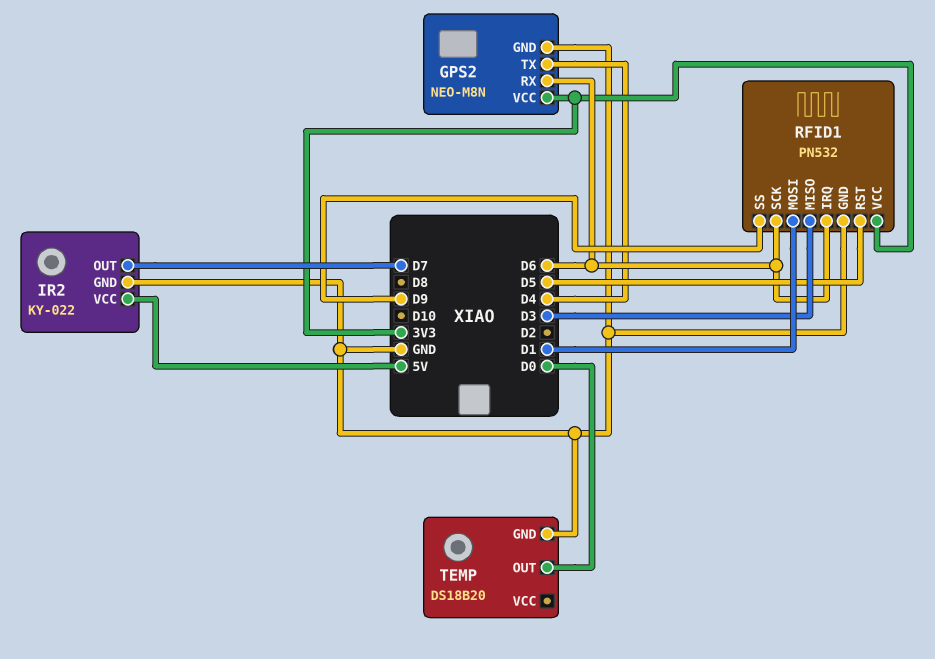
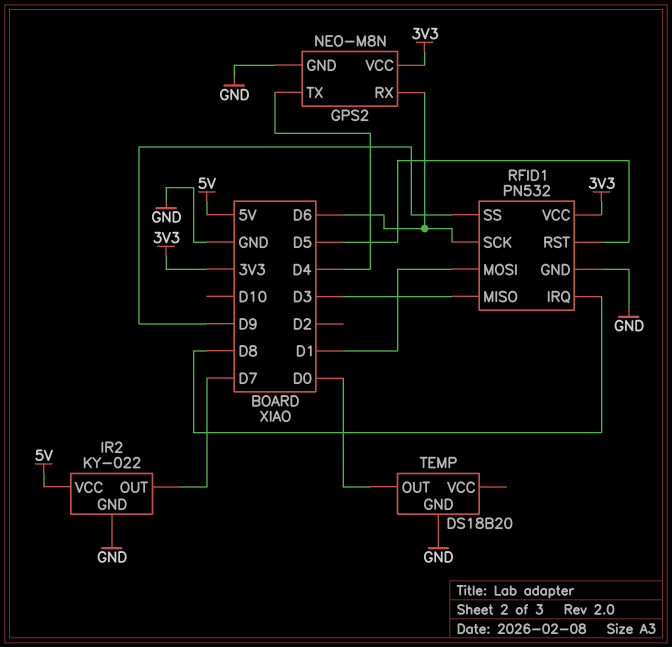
RFID1 pin IRQ: D6 -> D8

